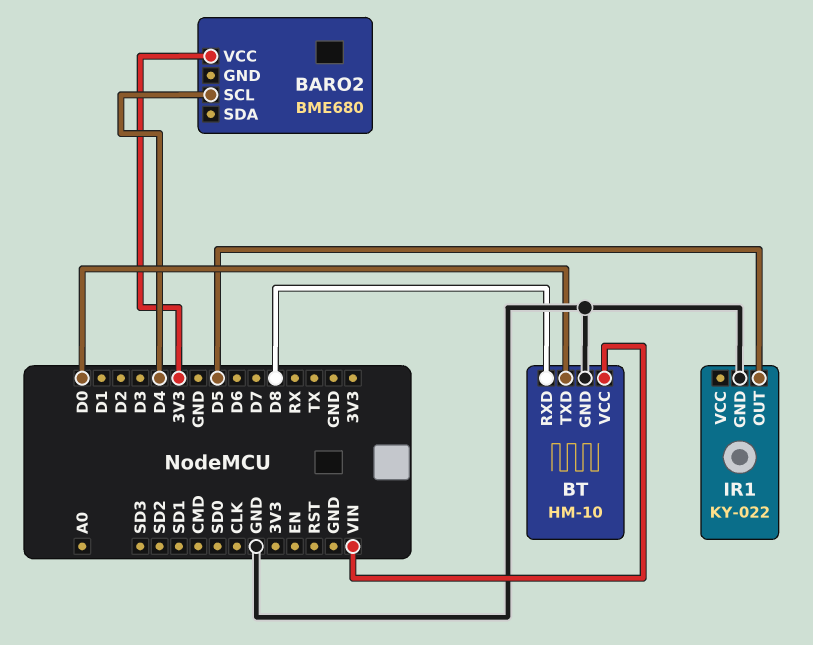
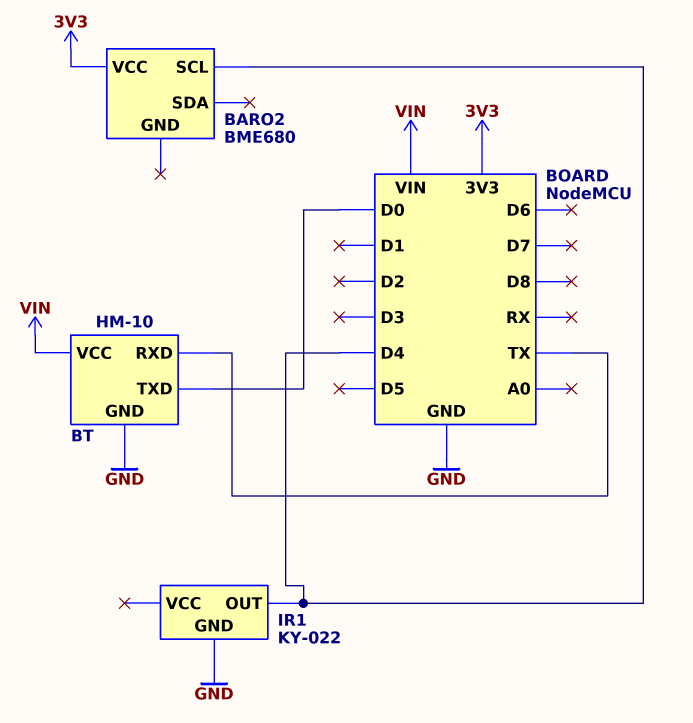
BT pin RXD: D8 -> TX
IR1 pin OUT: D5 -> D4

